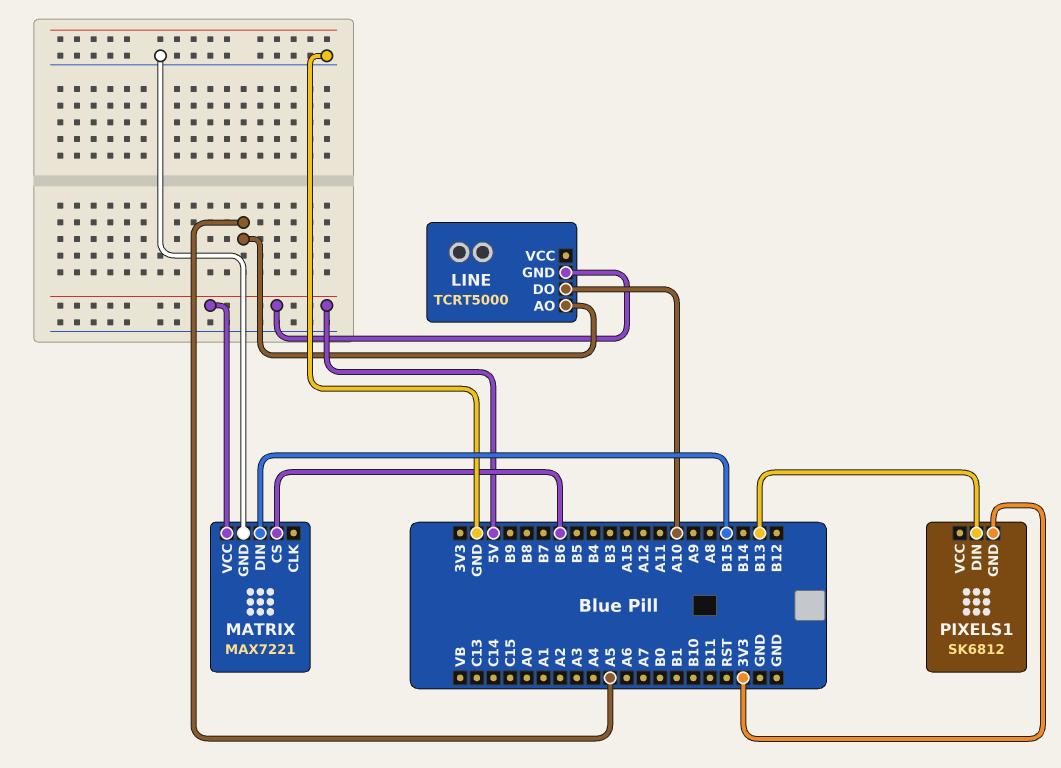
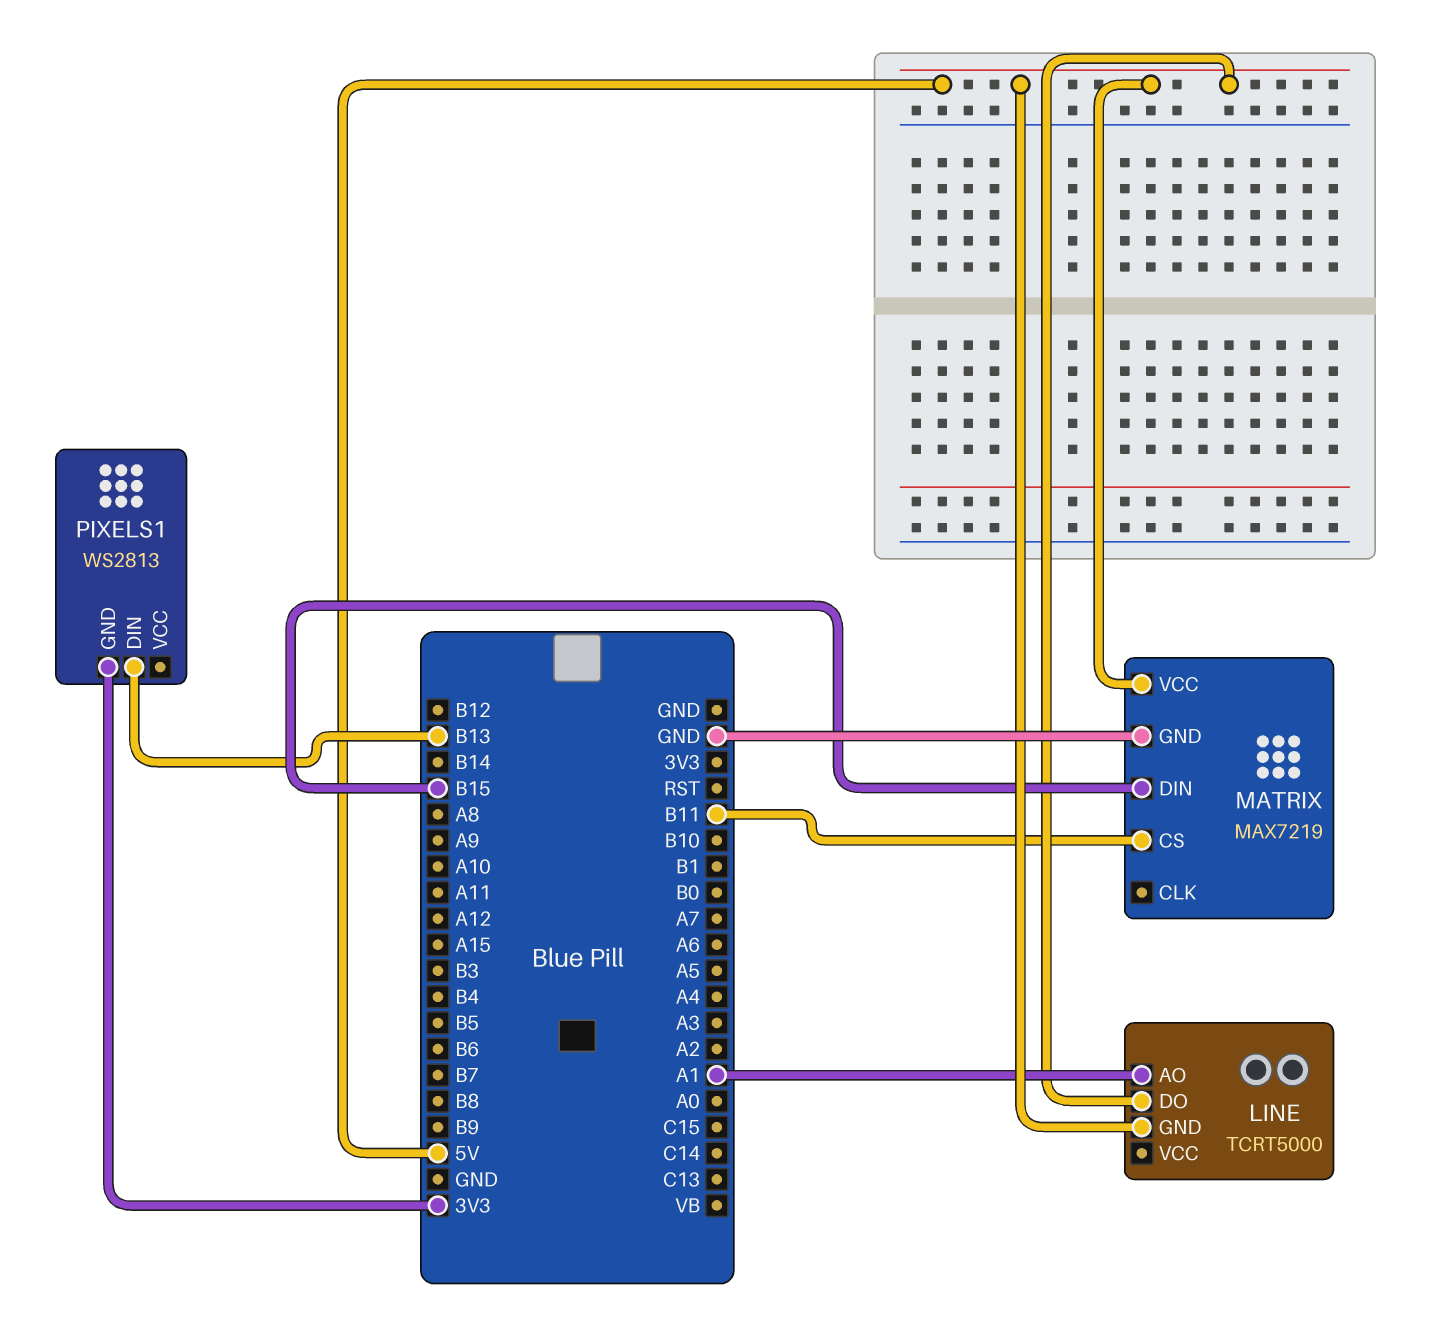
LINE pin AO: A5 -> A1
LINE pin DO: A10 -> 5V
MATRIX: MAX7221 -> MAX7219
MATRIX pin CS: B6 -> B11
PIXELS1: SK6812 -> WS2813

